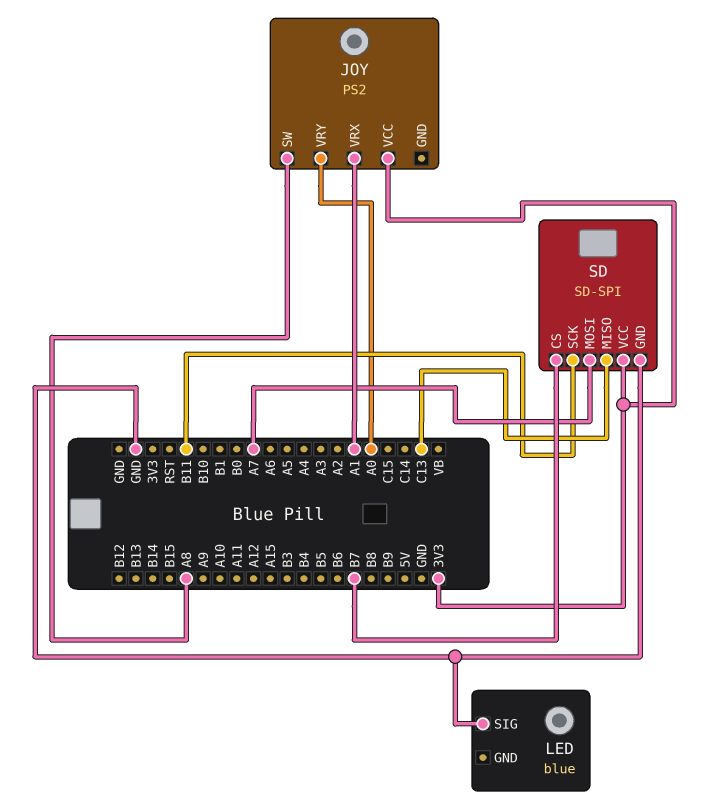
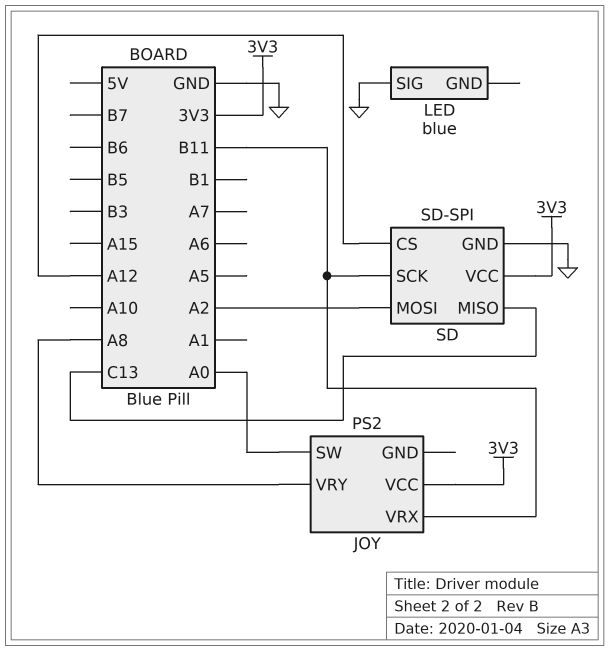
JOY pin SW: A8 -> A0
JOY pin VRX: A1 -> B11
JOY pin VRY: A0 -> A8
SD pin CS: B7 -> A12
SD pin MOSI: A7 -> A2

